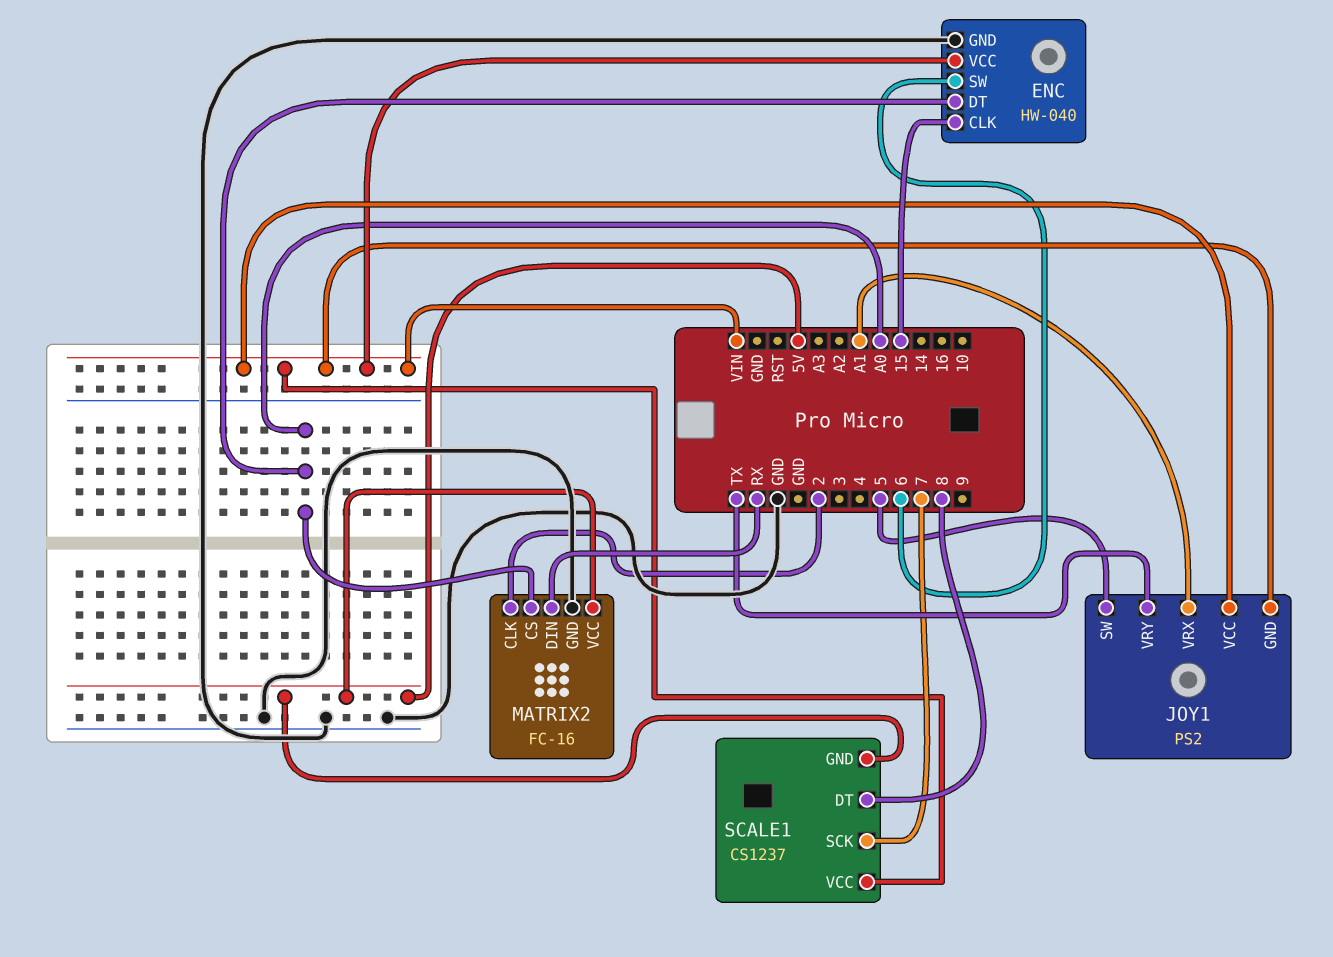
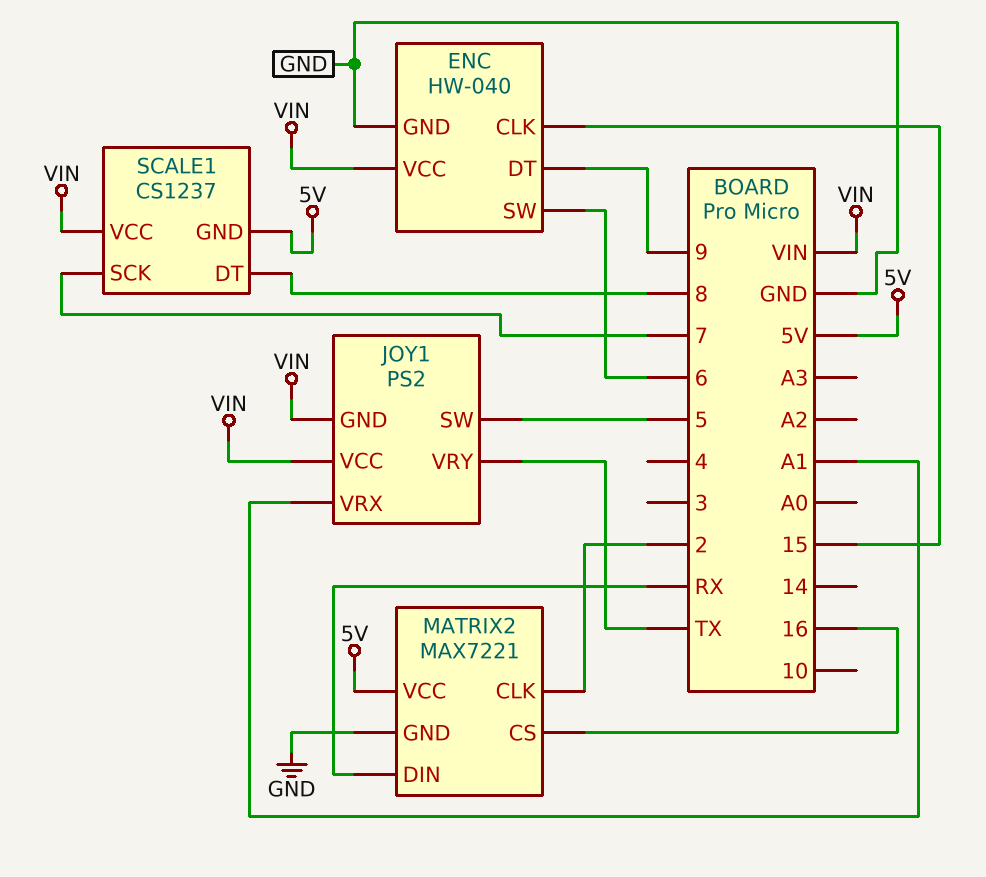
ENC pin DT: A0 -> 9
MATRIX2: FC-16 -> MAX7221
MATRIX2 pin CS: A0 -> 16

